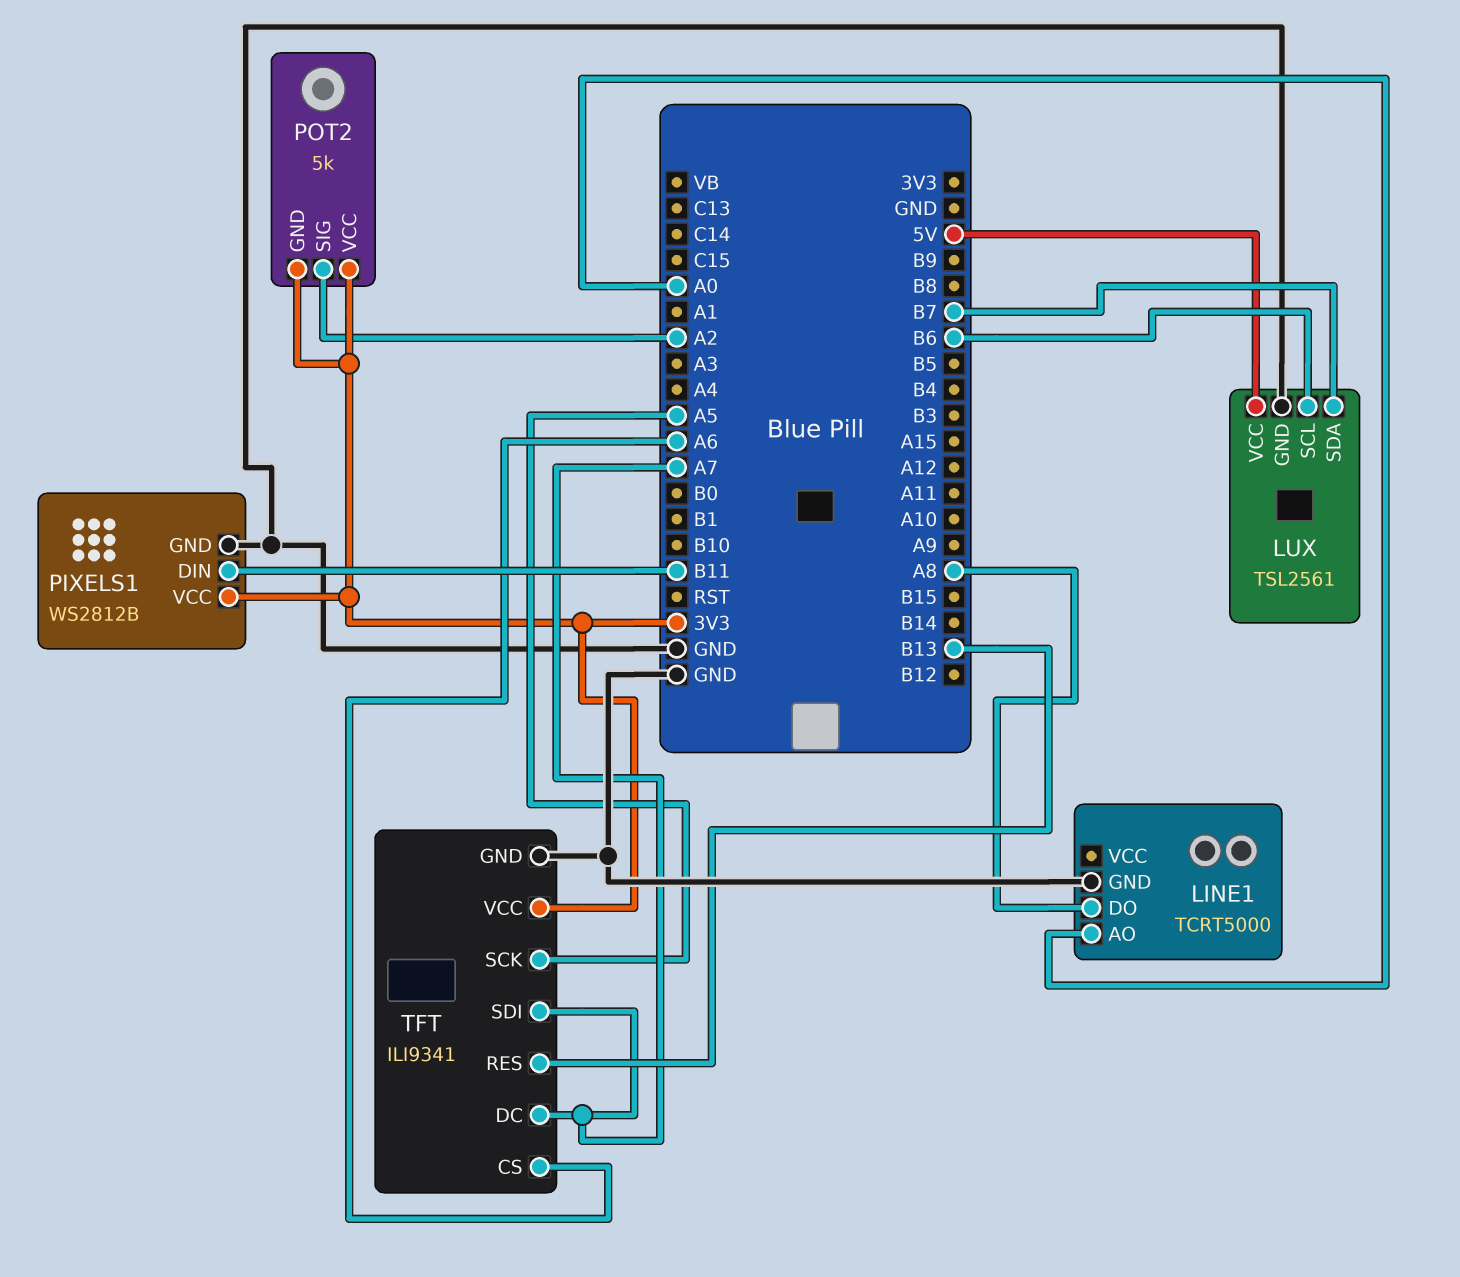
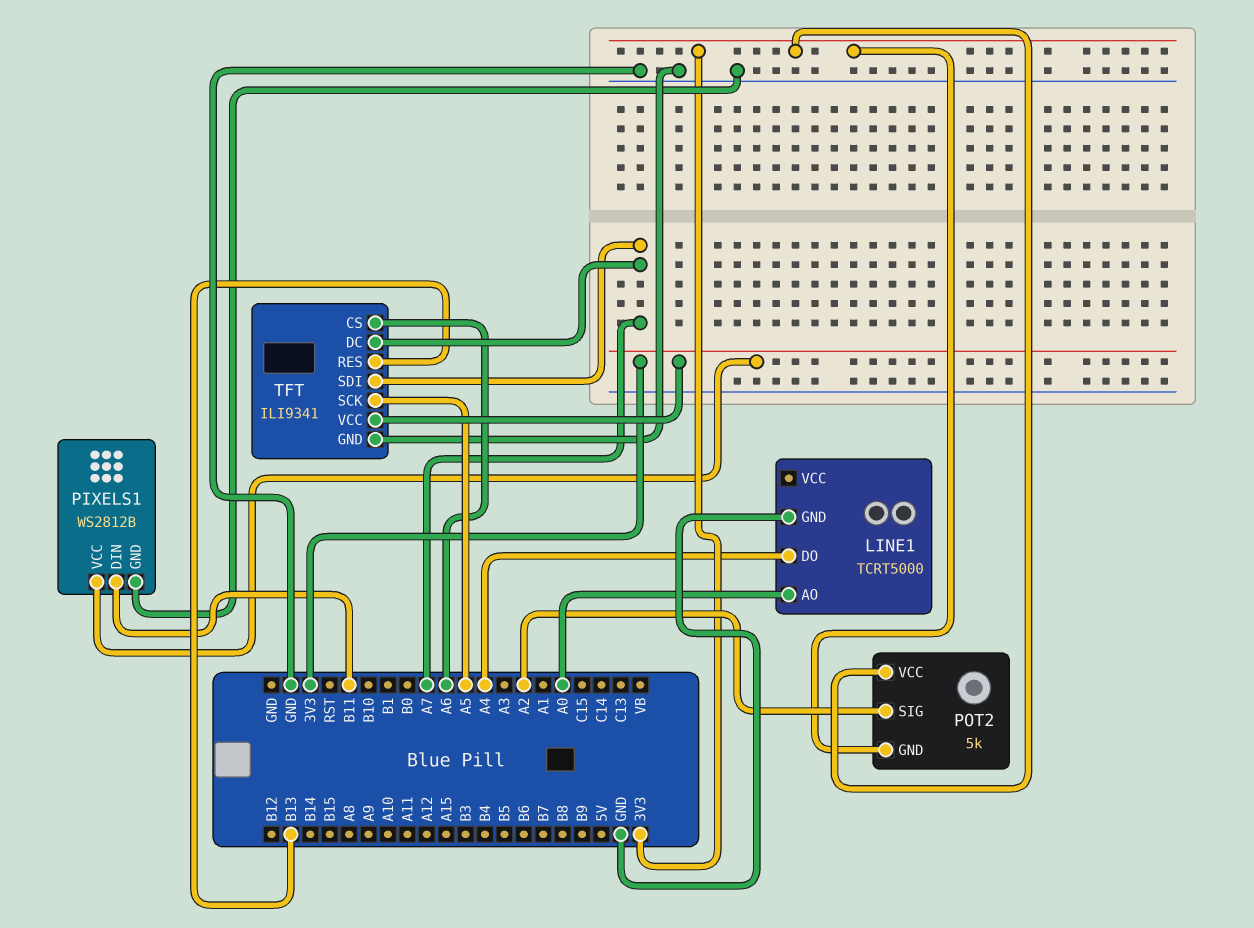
LINE1 pin DO: A8 -> A4
LUX: TSL2561 -> none
LUX pin GND: GND -> none
LUX pin SCL: B6 -> none
LUX pin SDA: B7 -> none
LUX pin VCC: 5V -> none

